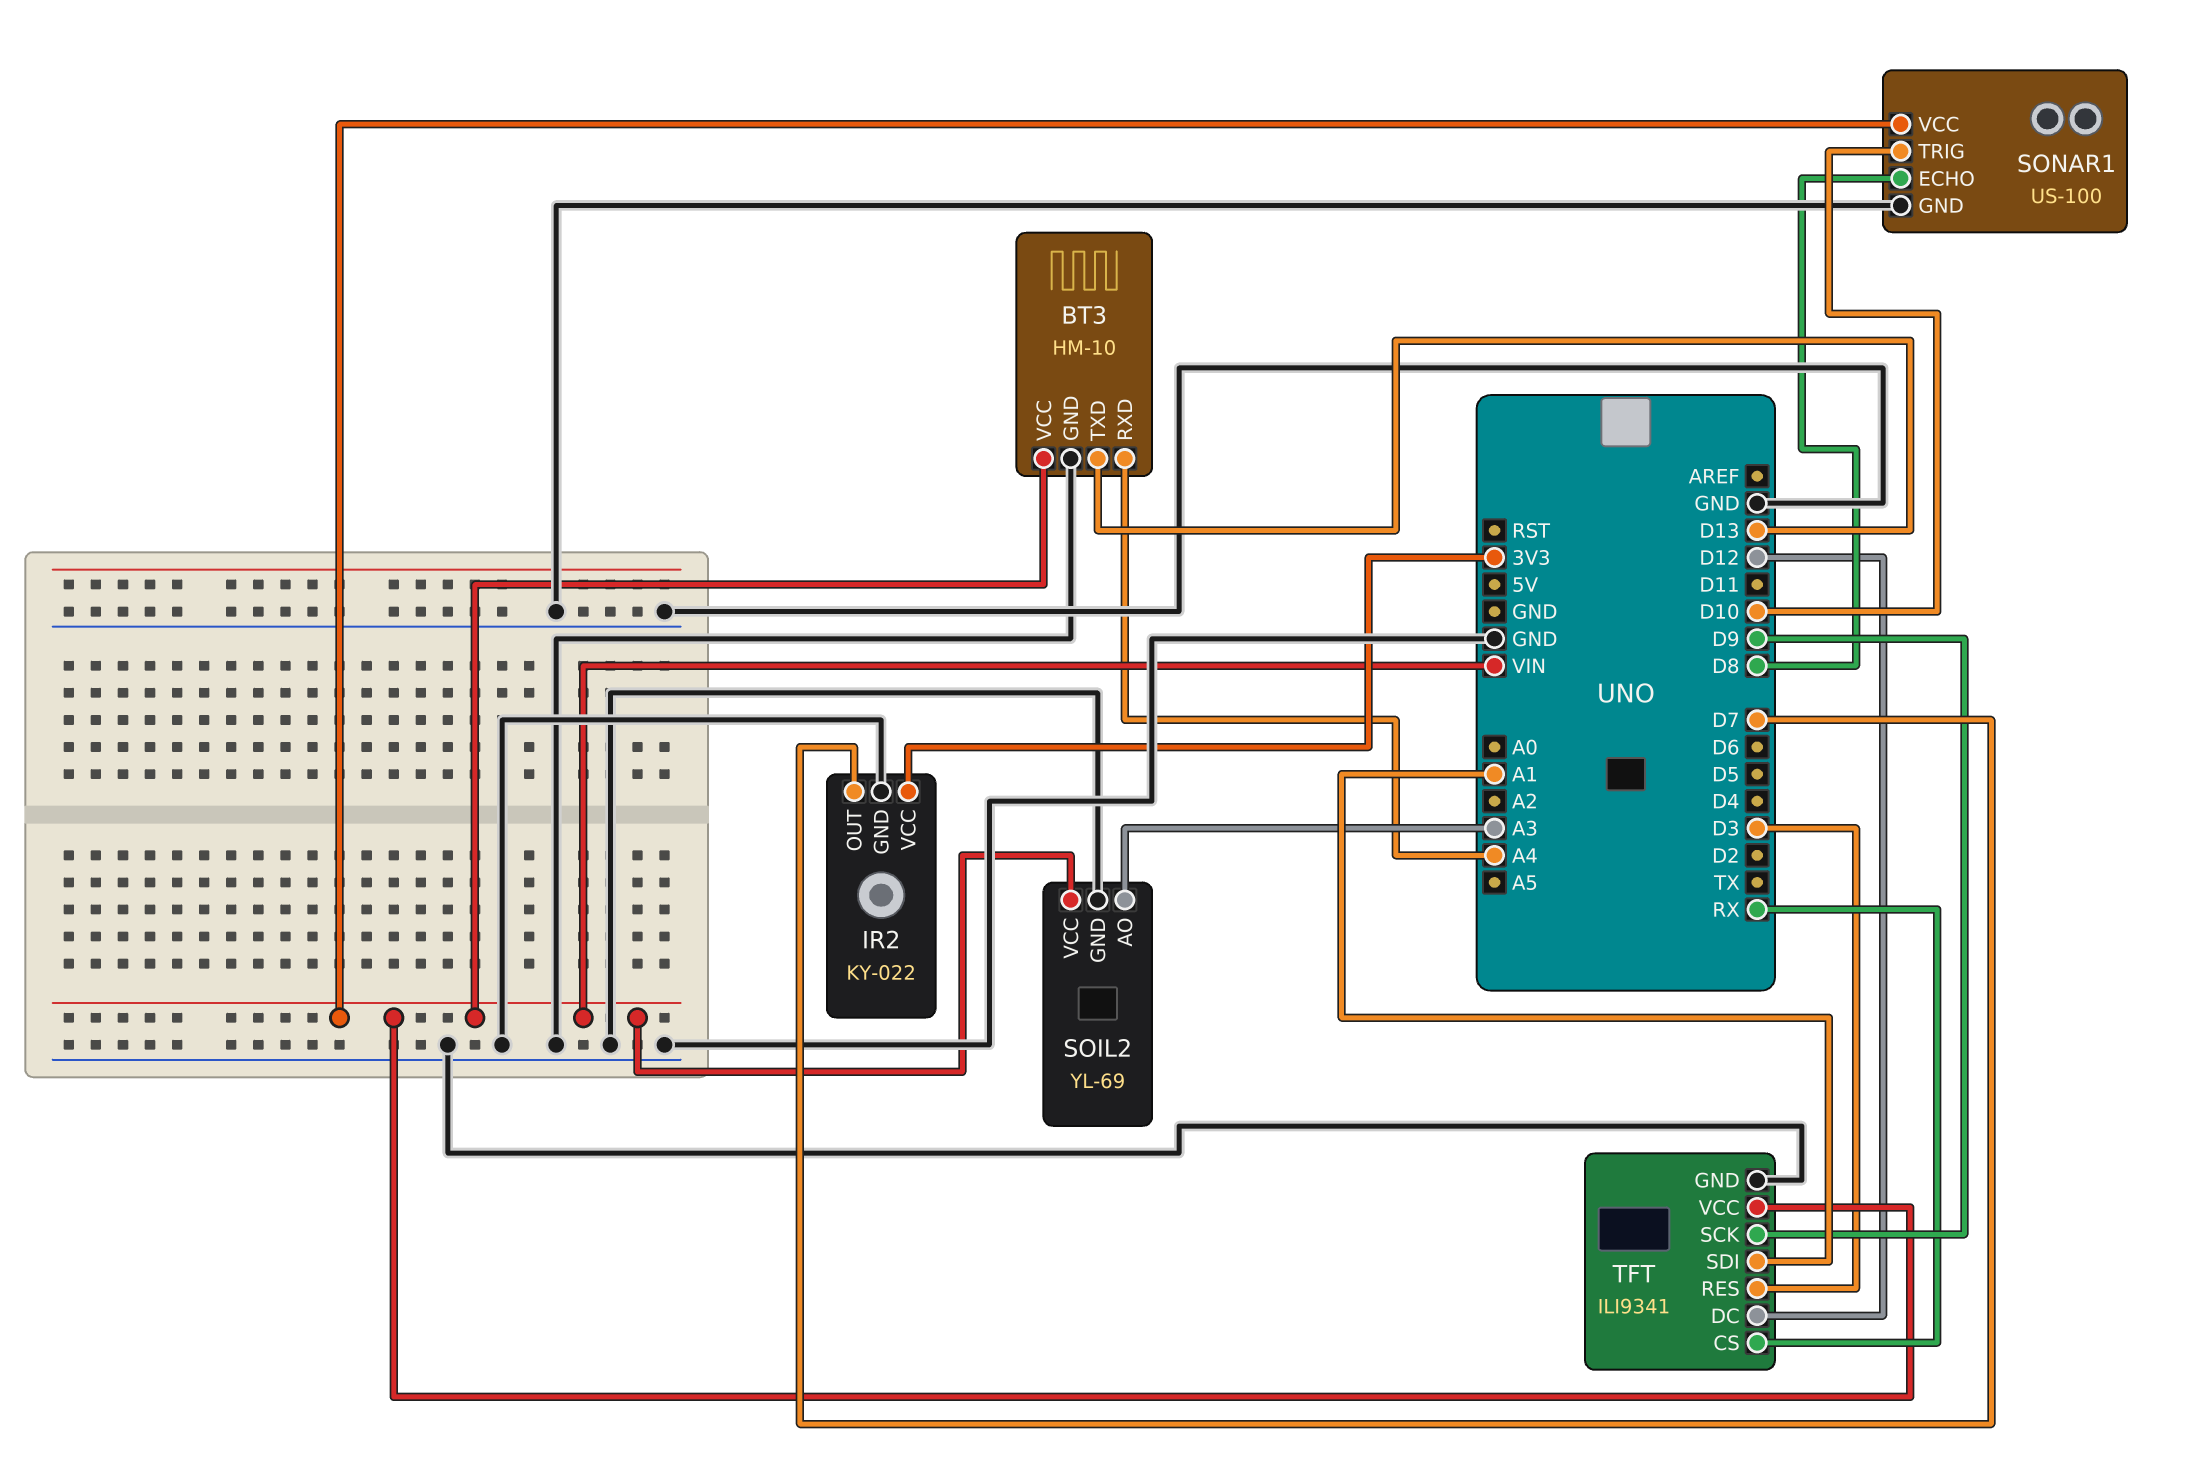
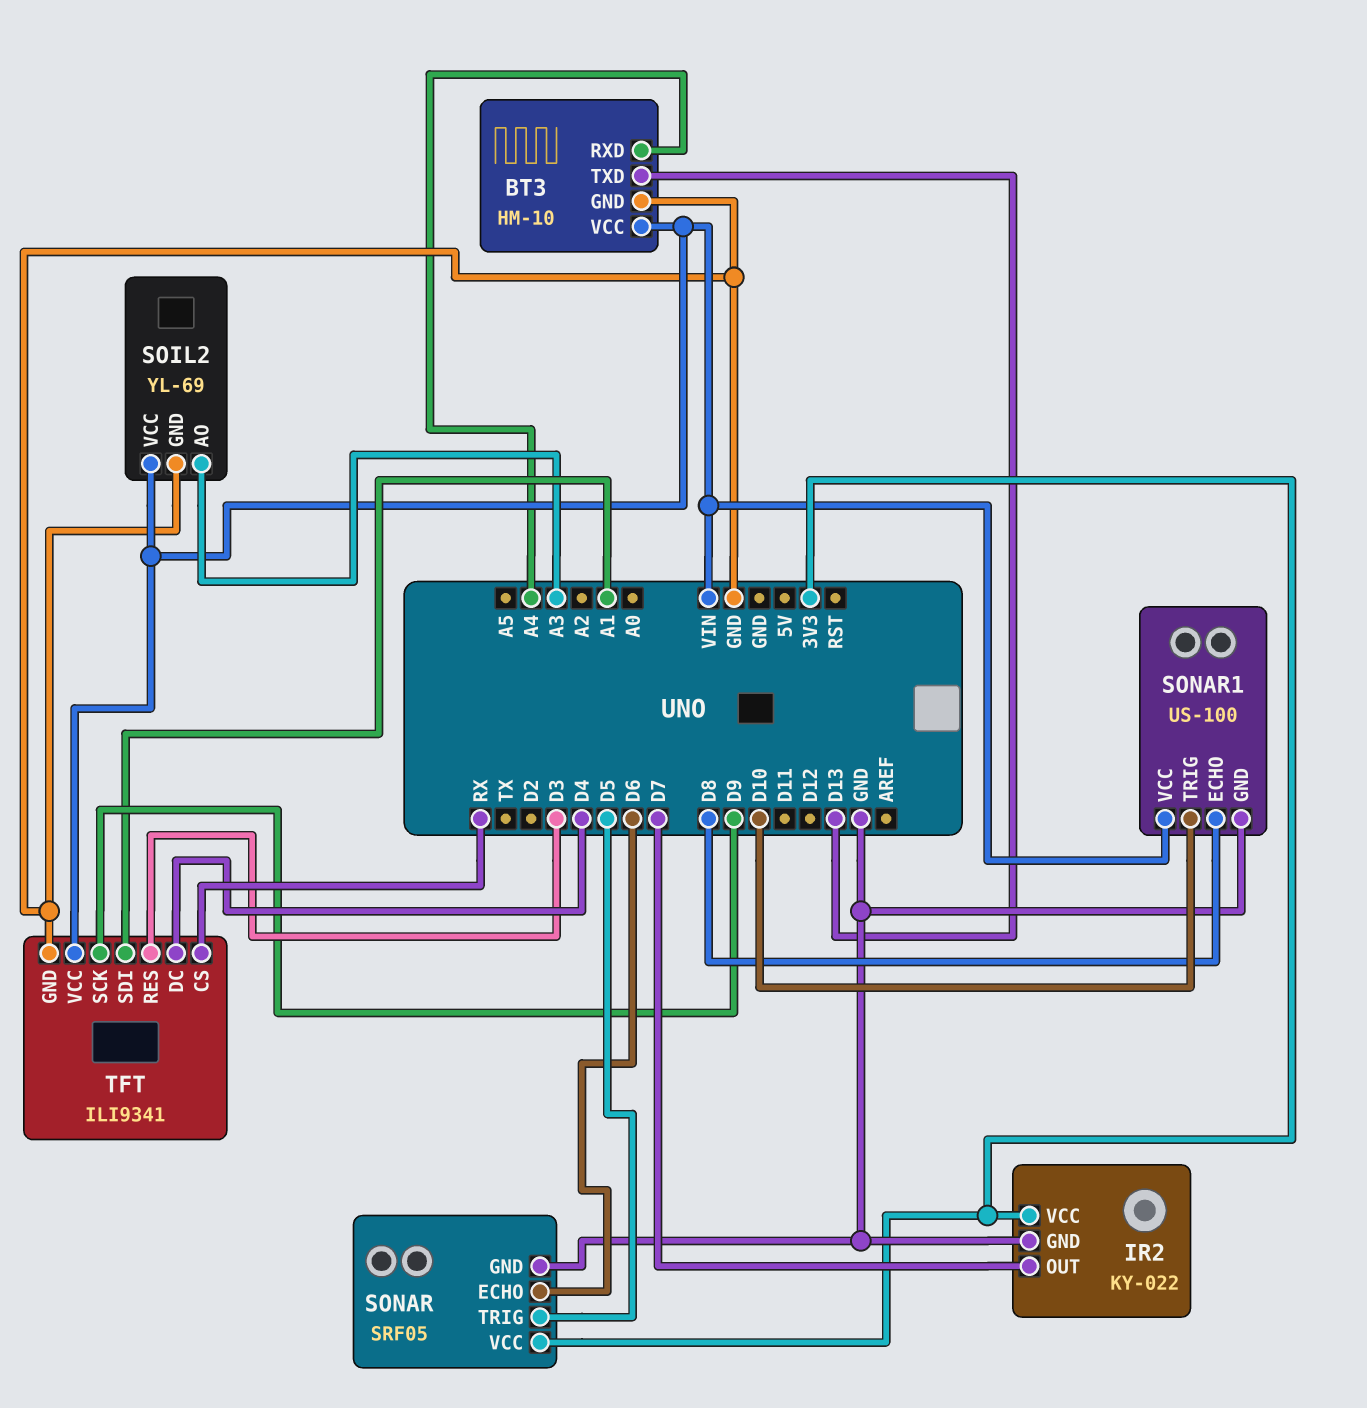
SONAR: none -> SRF05
SONAR pin ECHO: none -> D6
SONAR pin GND: none -> GND
SONAR pin TRIG: none -> D5
SONAR pin VCC: none -> 3V3
TFT pin DC: D12 -> D4

